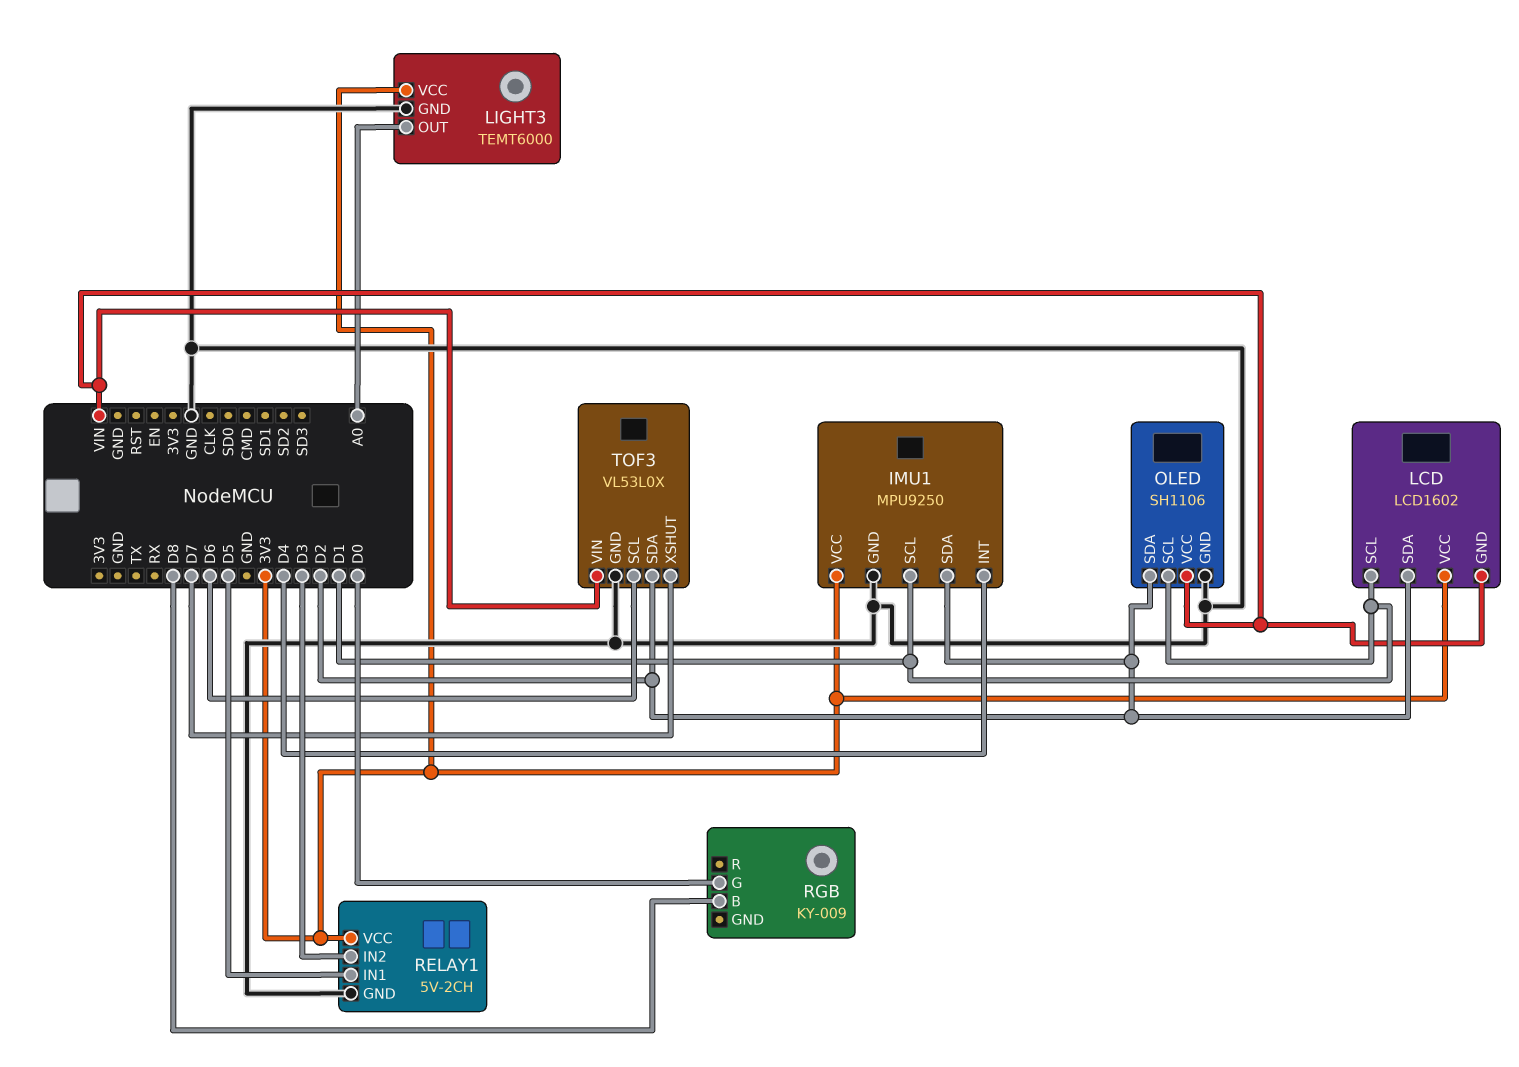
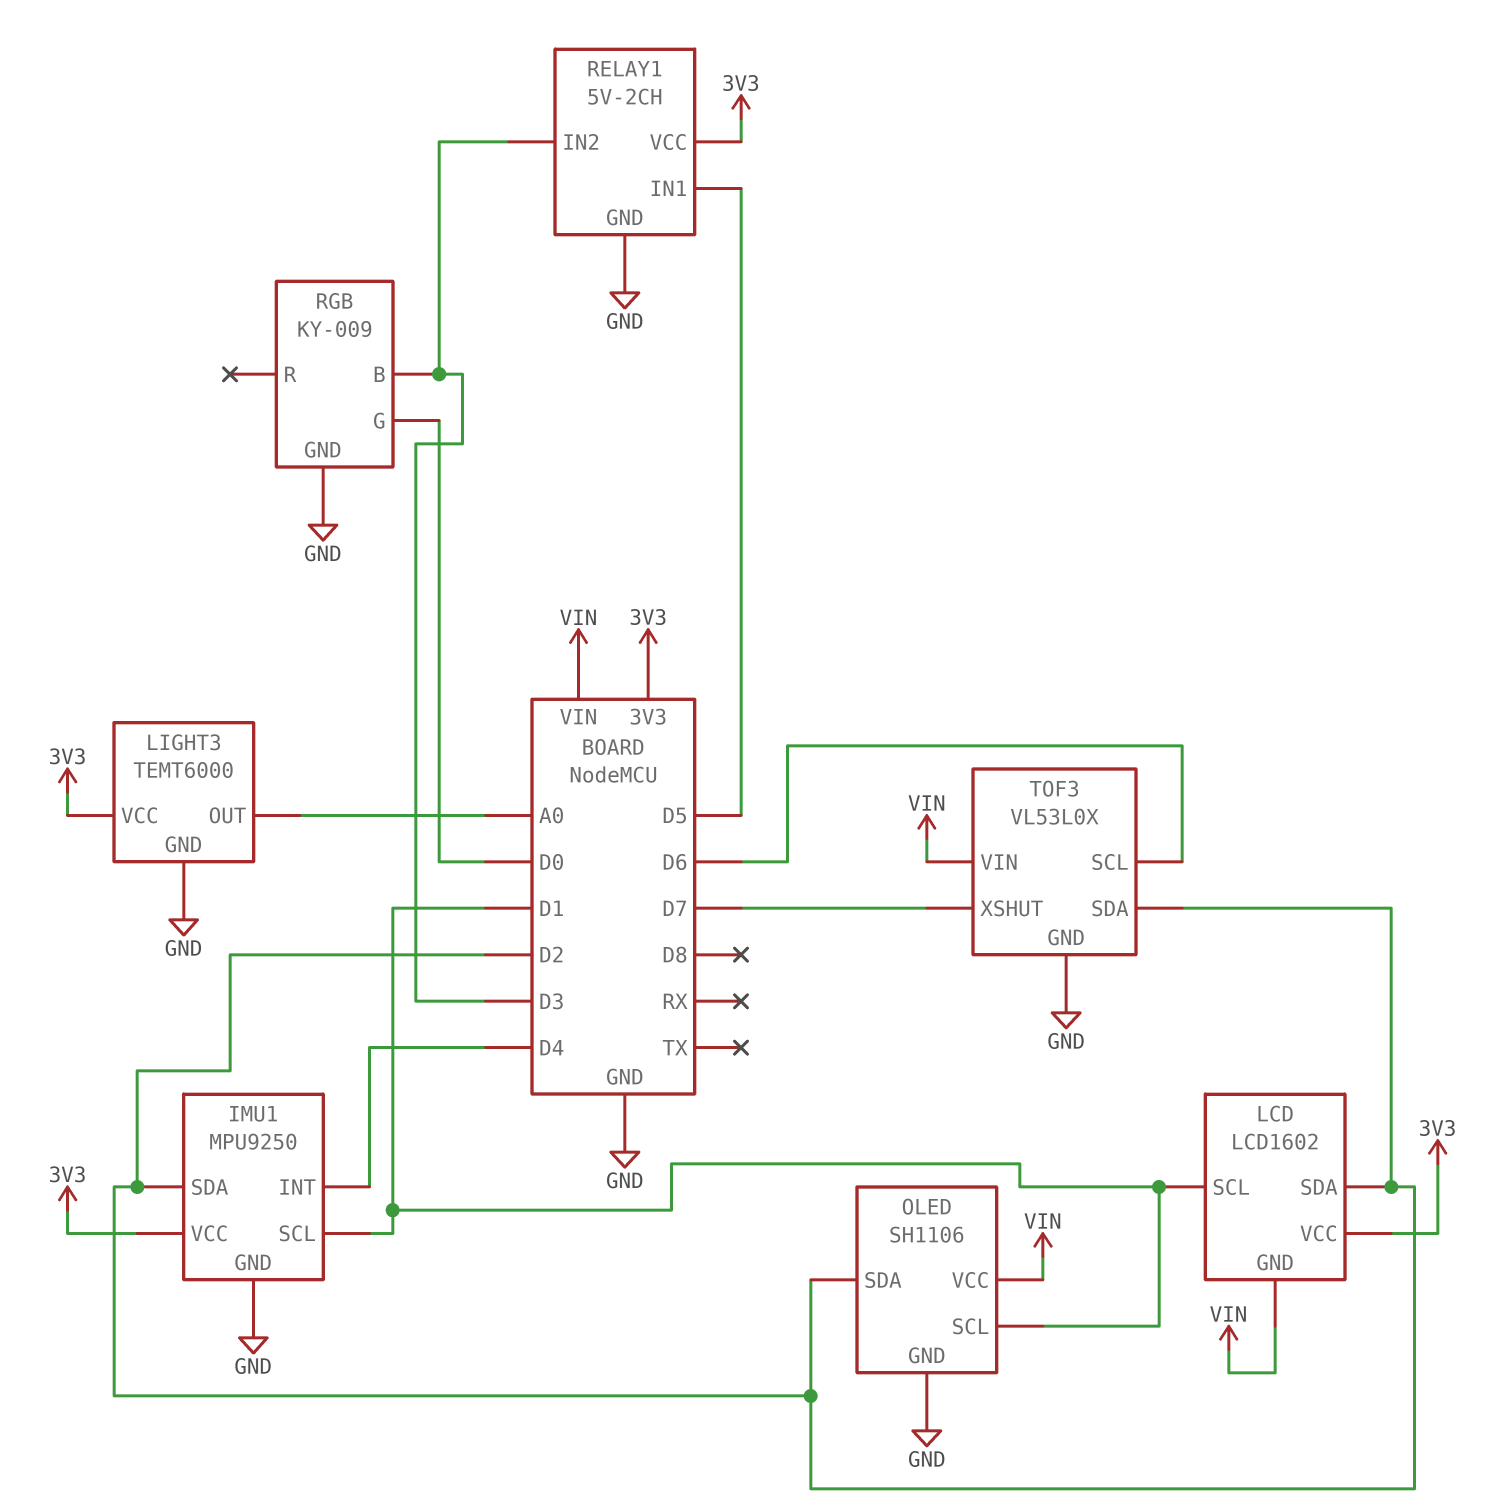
RGB pin B: D8 -> D3
RGB pin GND: none -> GND

